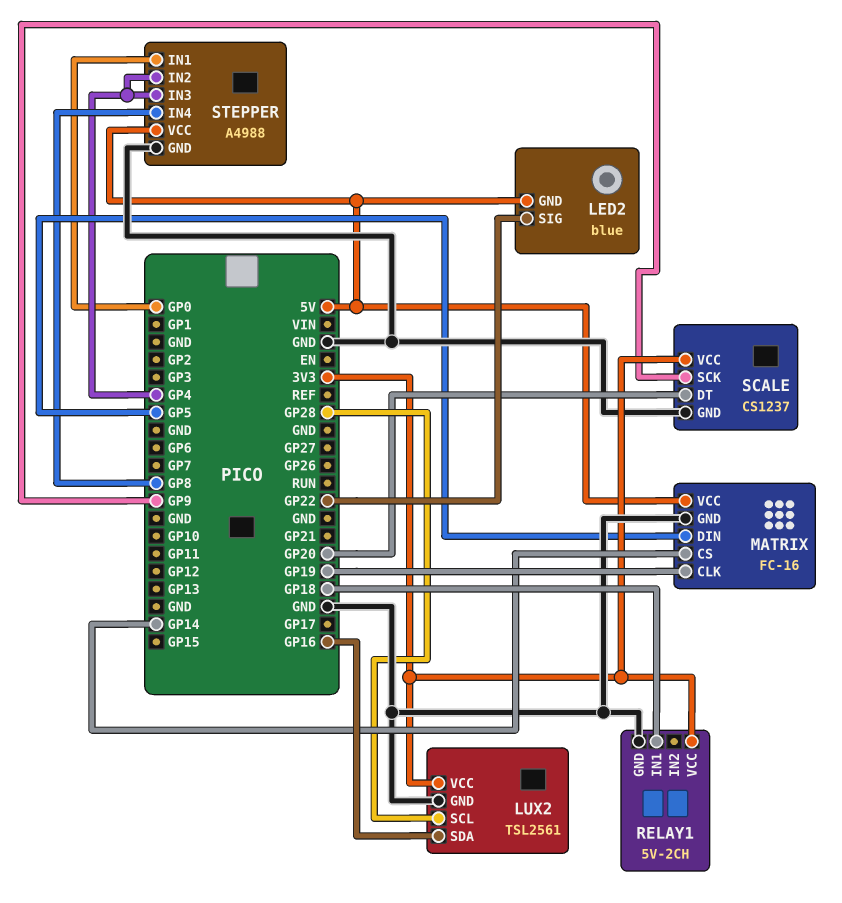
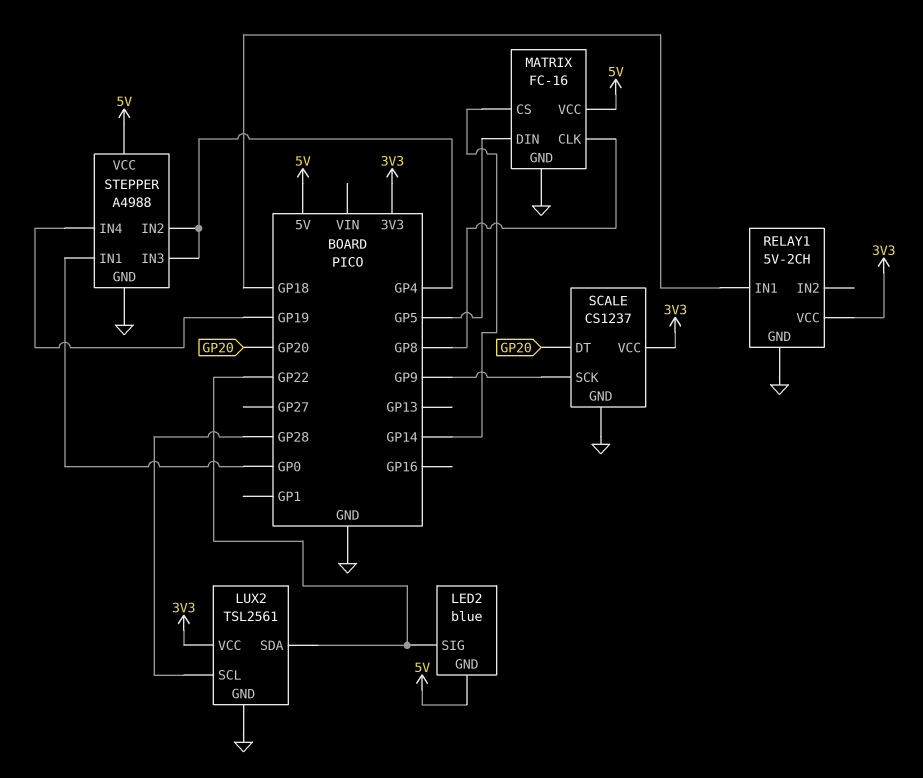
LUX2 pin SDA: GP16 -> GP22
MATRIX pin CLK: GP19 -> GP8
STEPPER pin IN4: GP8 -> GP19

